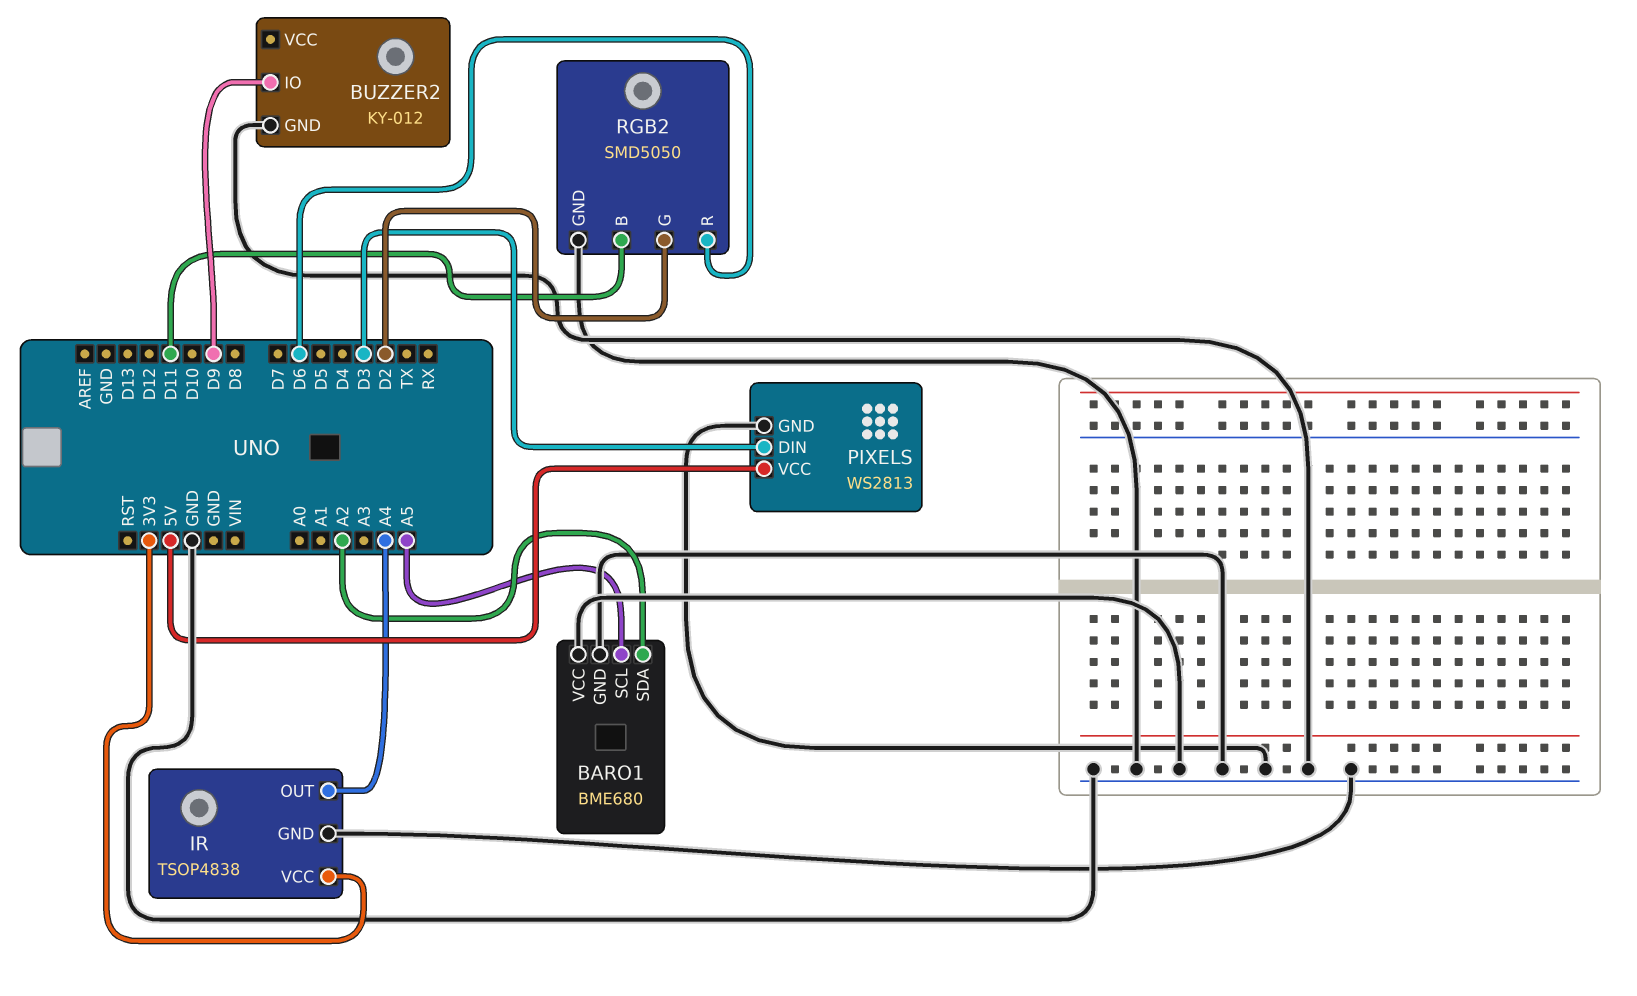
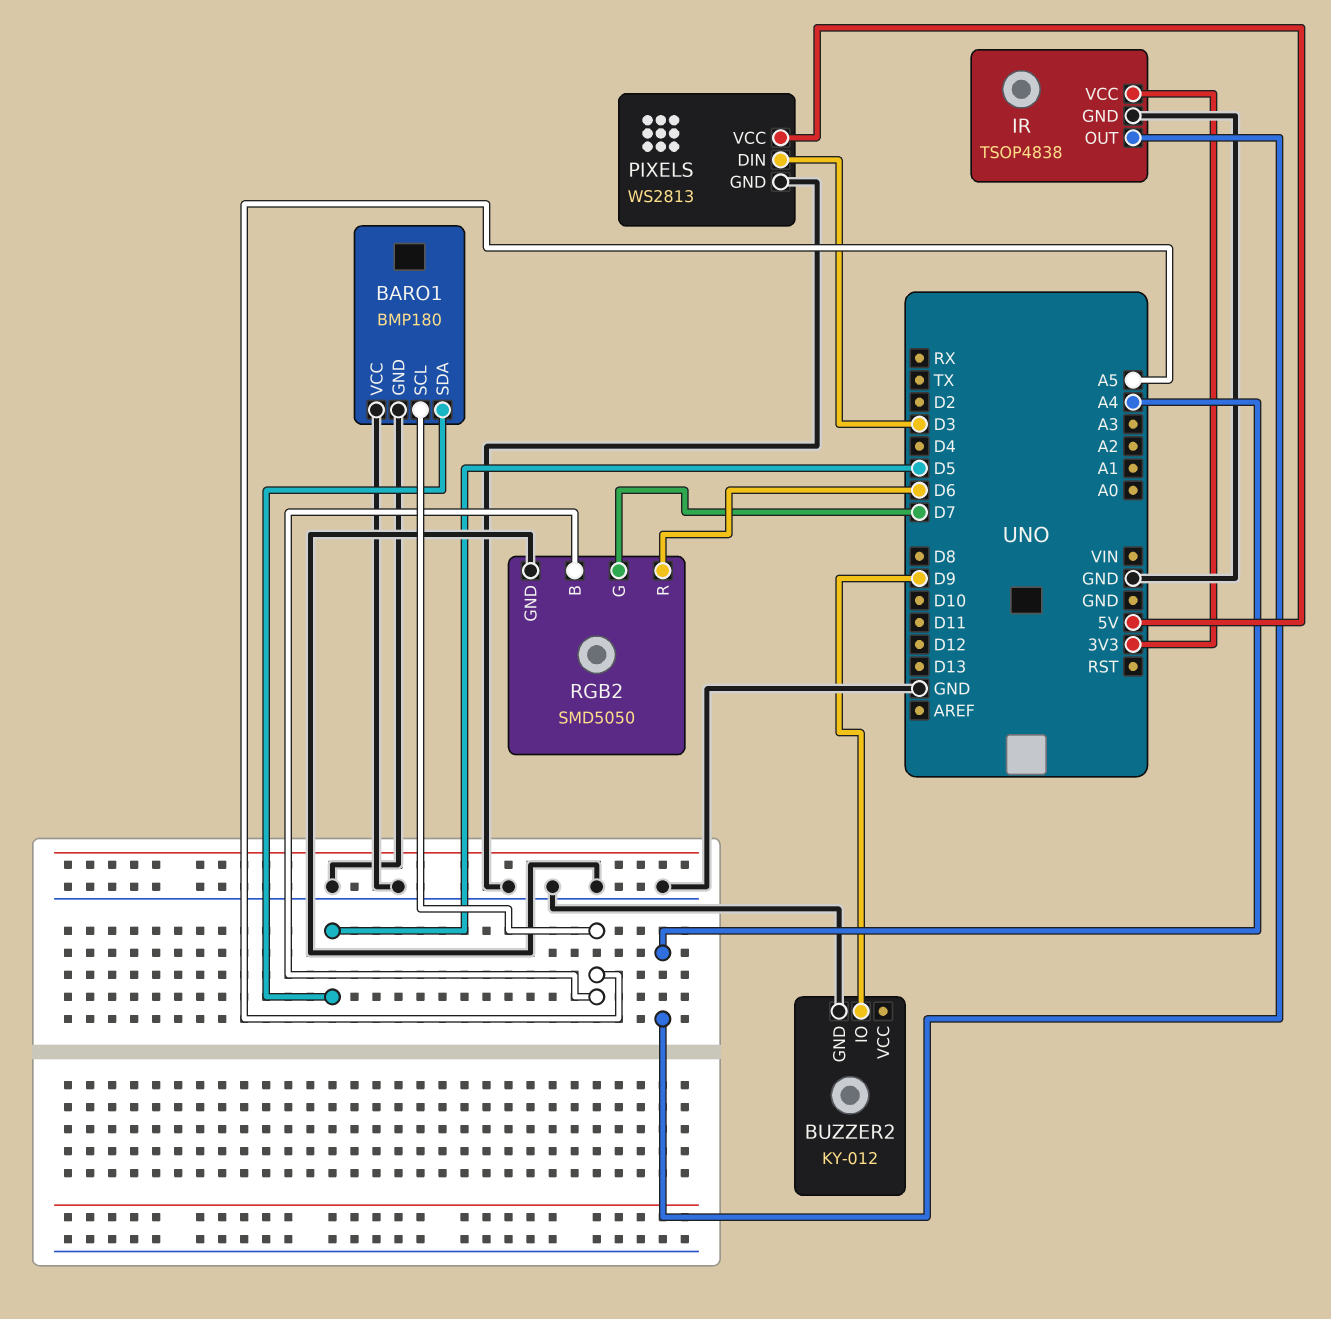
BARO1: BME680 -> BMP180
BARO1 pin SDA: A2 -> D5
RGB2 pin B: D11 -> A5
RGB2 pin G: D2 -> D7

